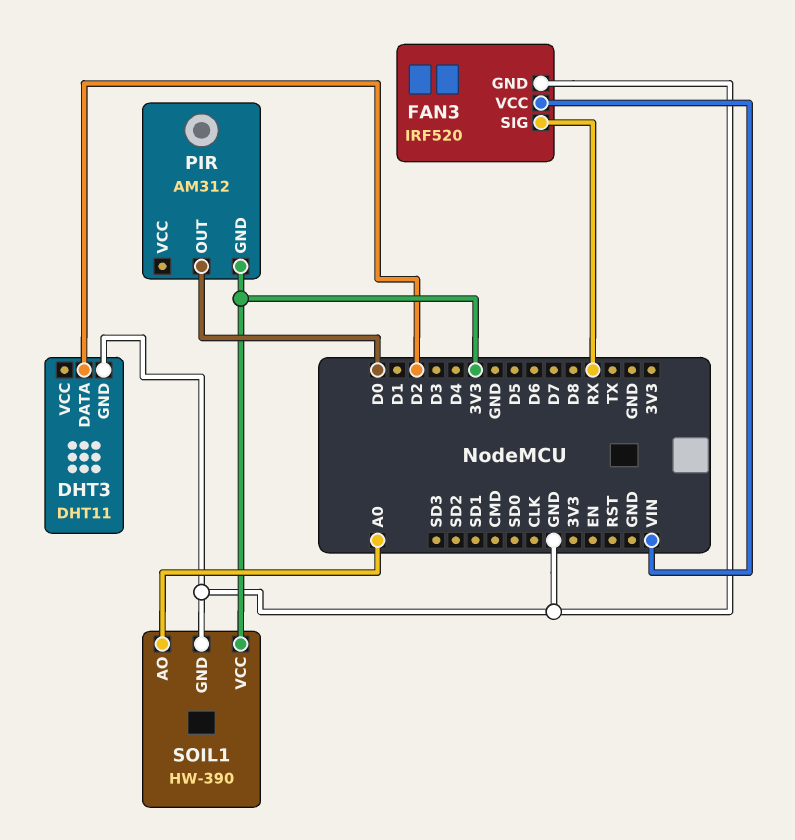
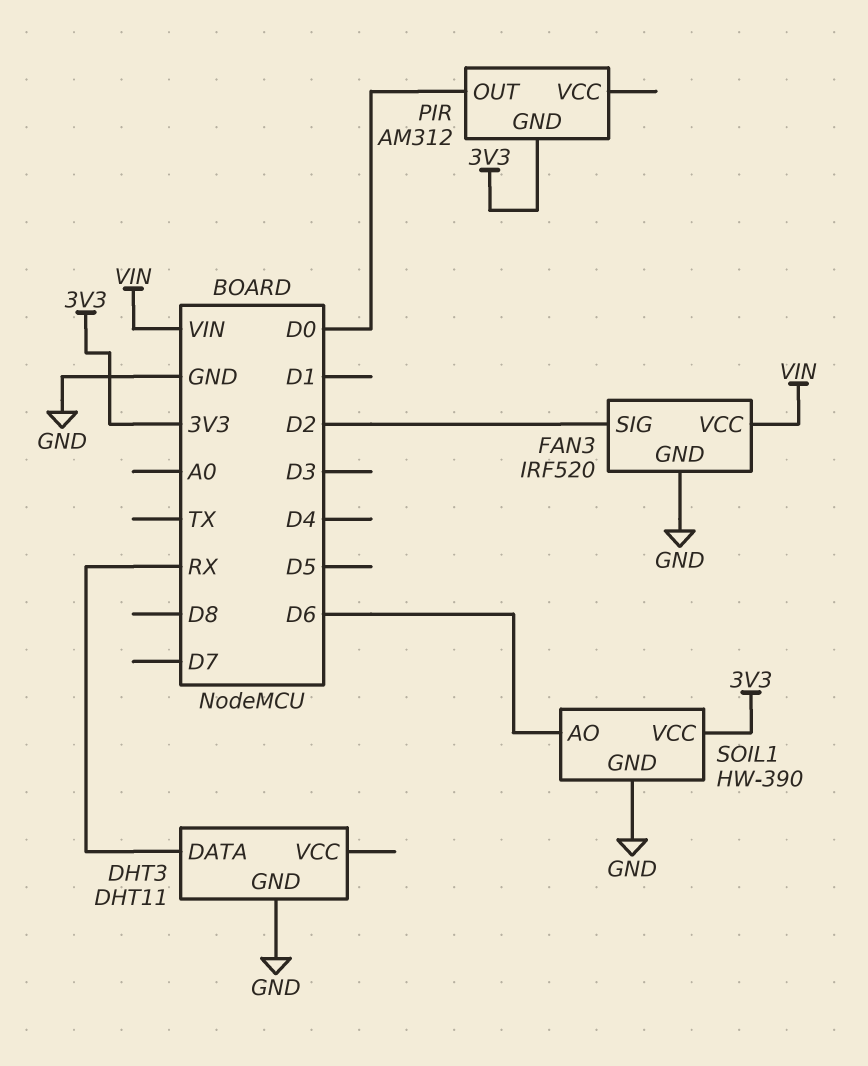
DHT3 pin DATA: D2 -> RX
FAN3 pin SIG: RX -> D2
SOIL1 pin AO: A0 -> D6

